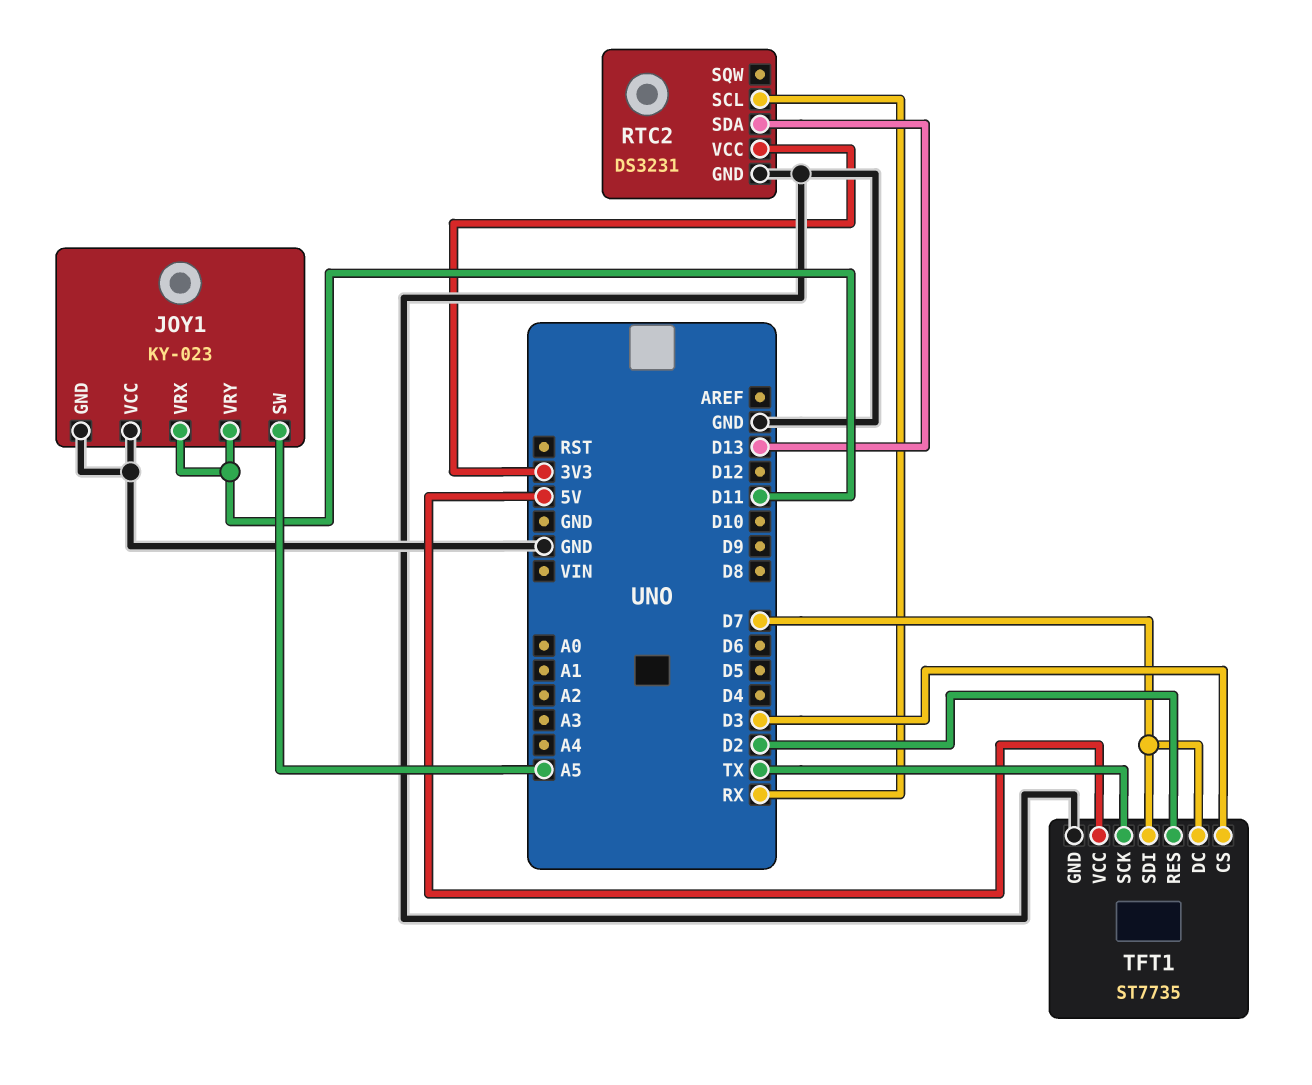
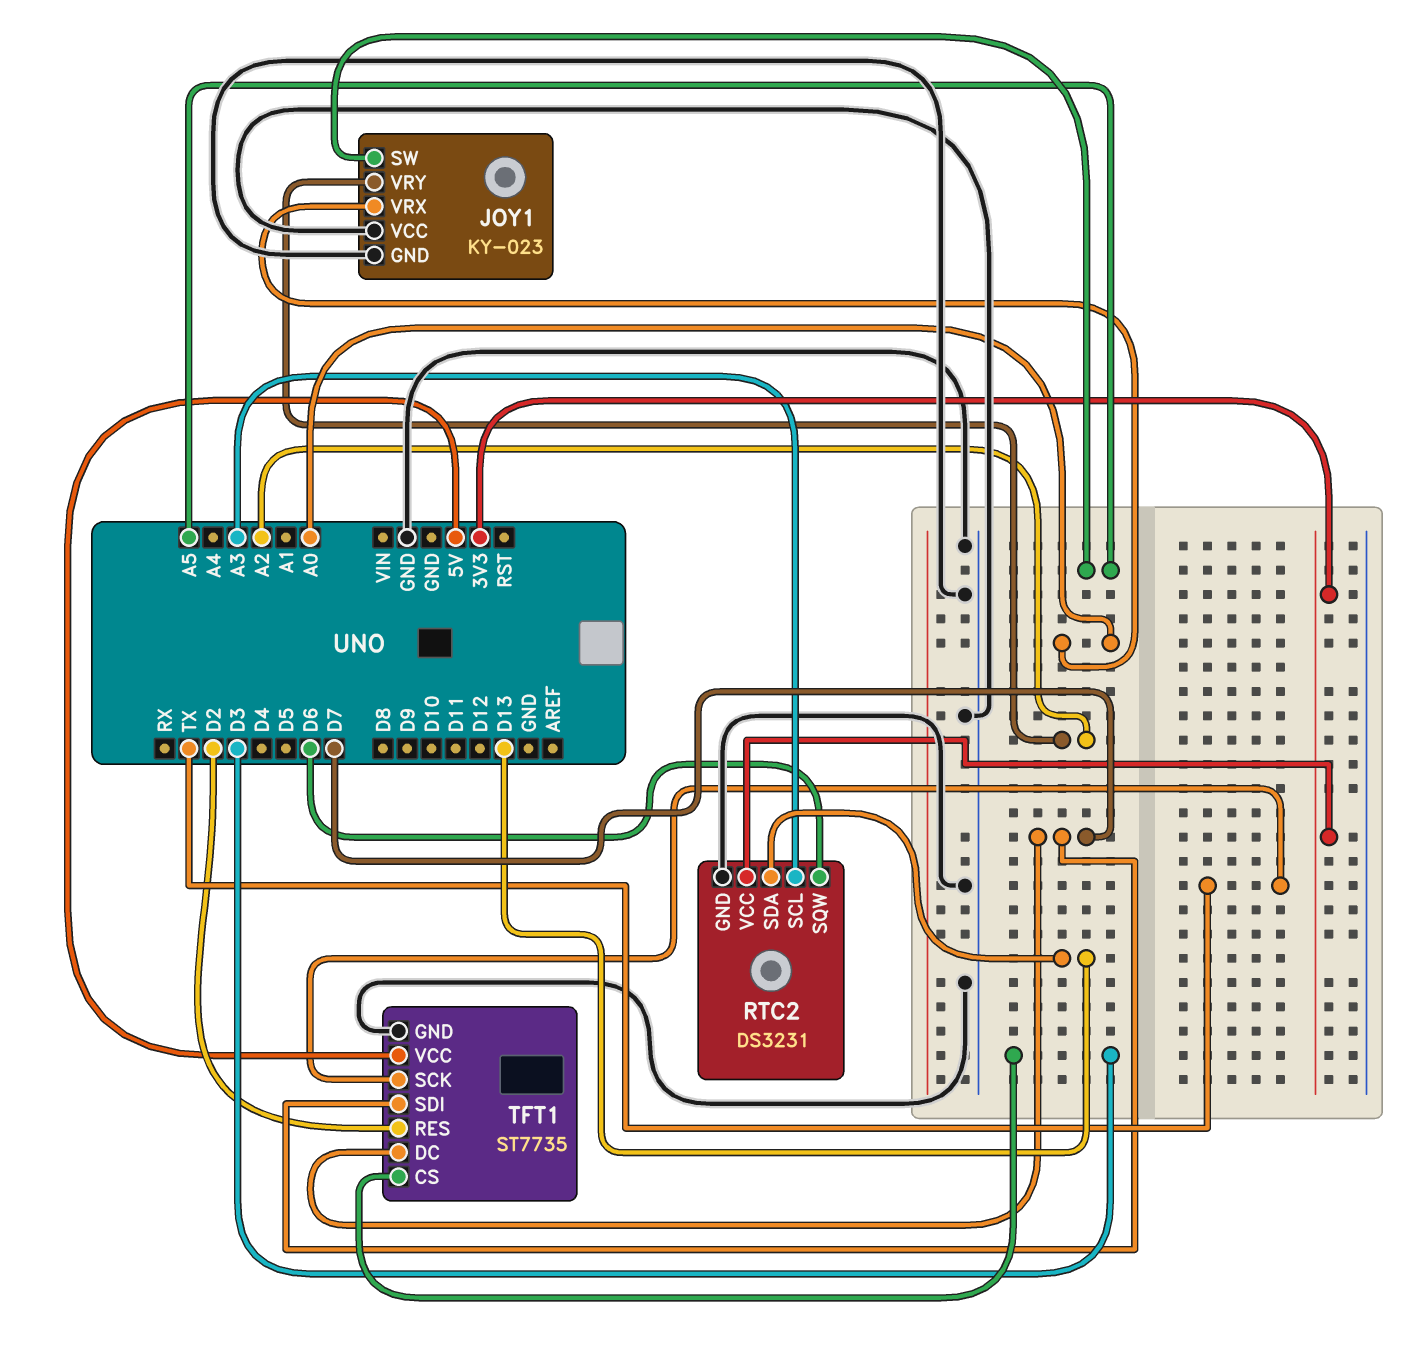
JOY1 pin VRX: D11 -> A0
JOY1 pin VRY: D11 -> A2
RTC2 pin SCL: RX -> A3
RTC2 pin SQW: none -> D6

